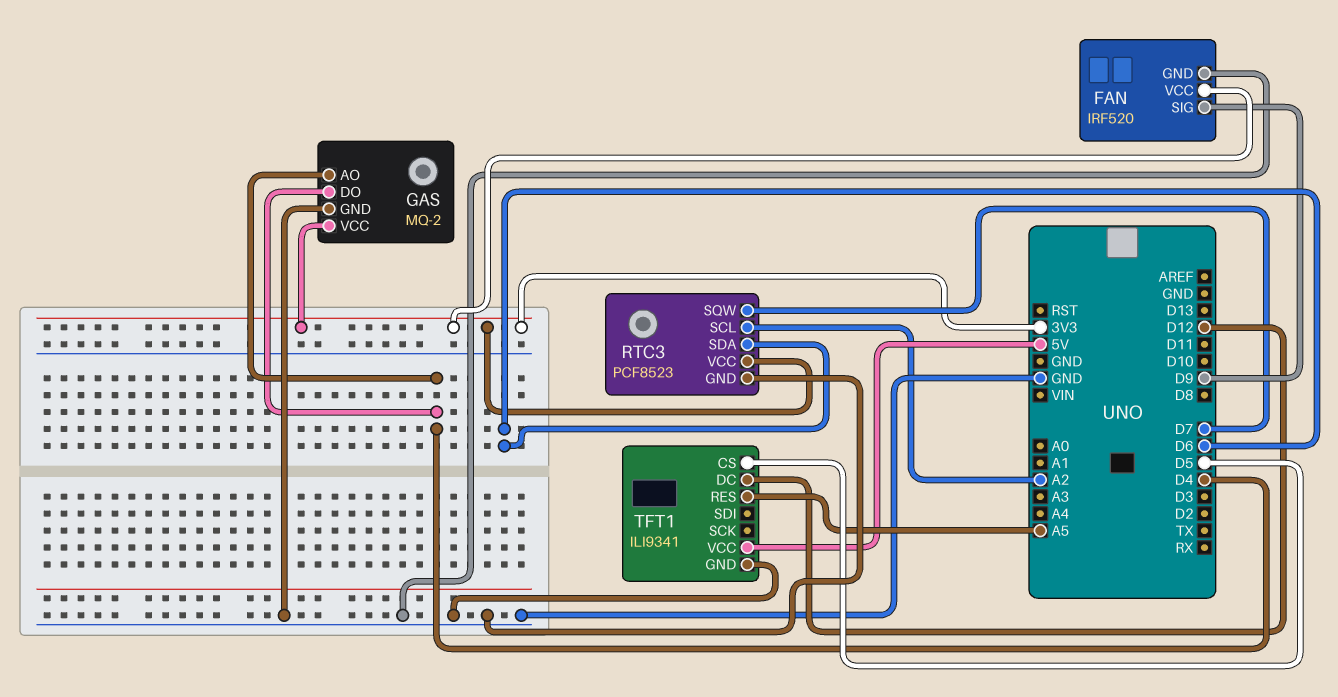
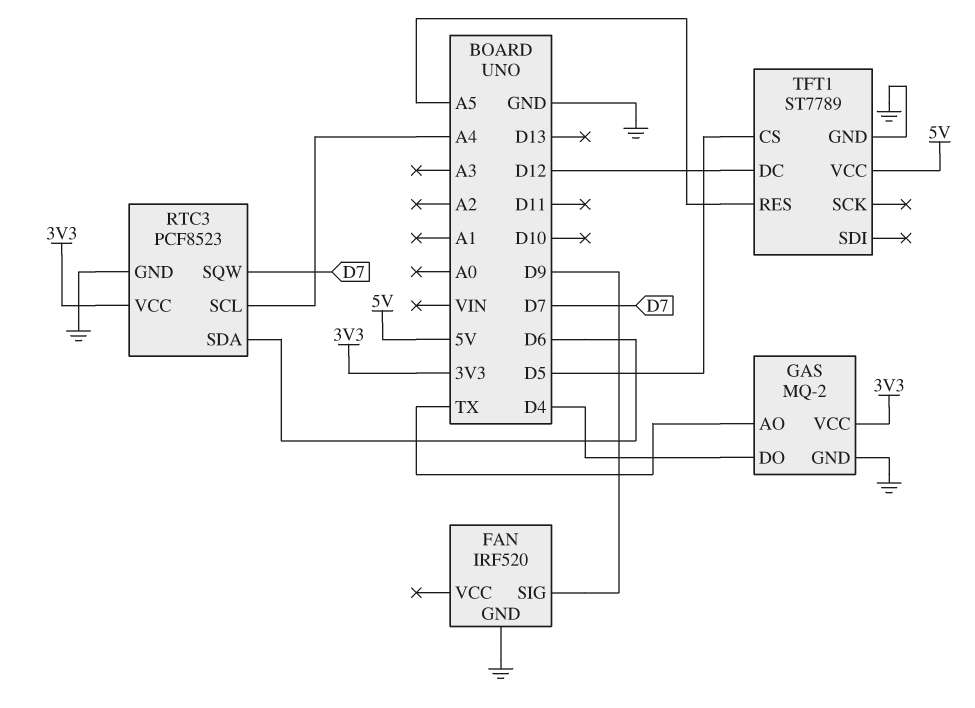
FAN pin VCC: 3V3 -> none
GAS pin AO: D4 -> TX
RTC3 pin SCL: A2 -> A4
TFT1: ILI9341 -> ST7789

